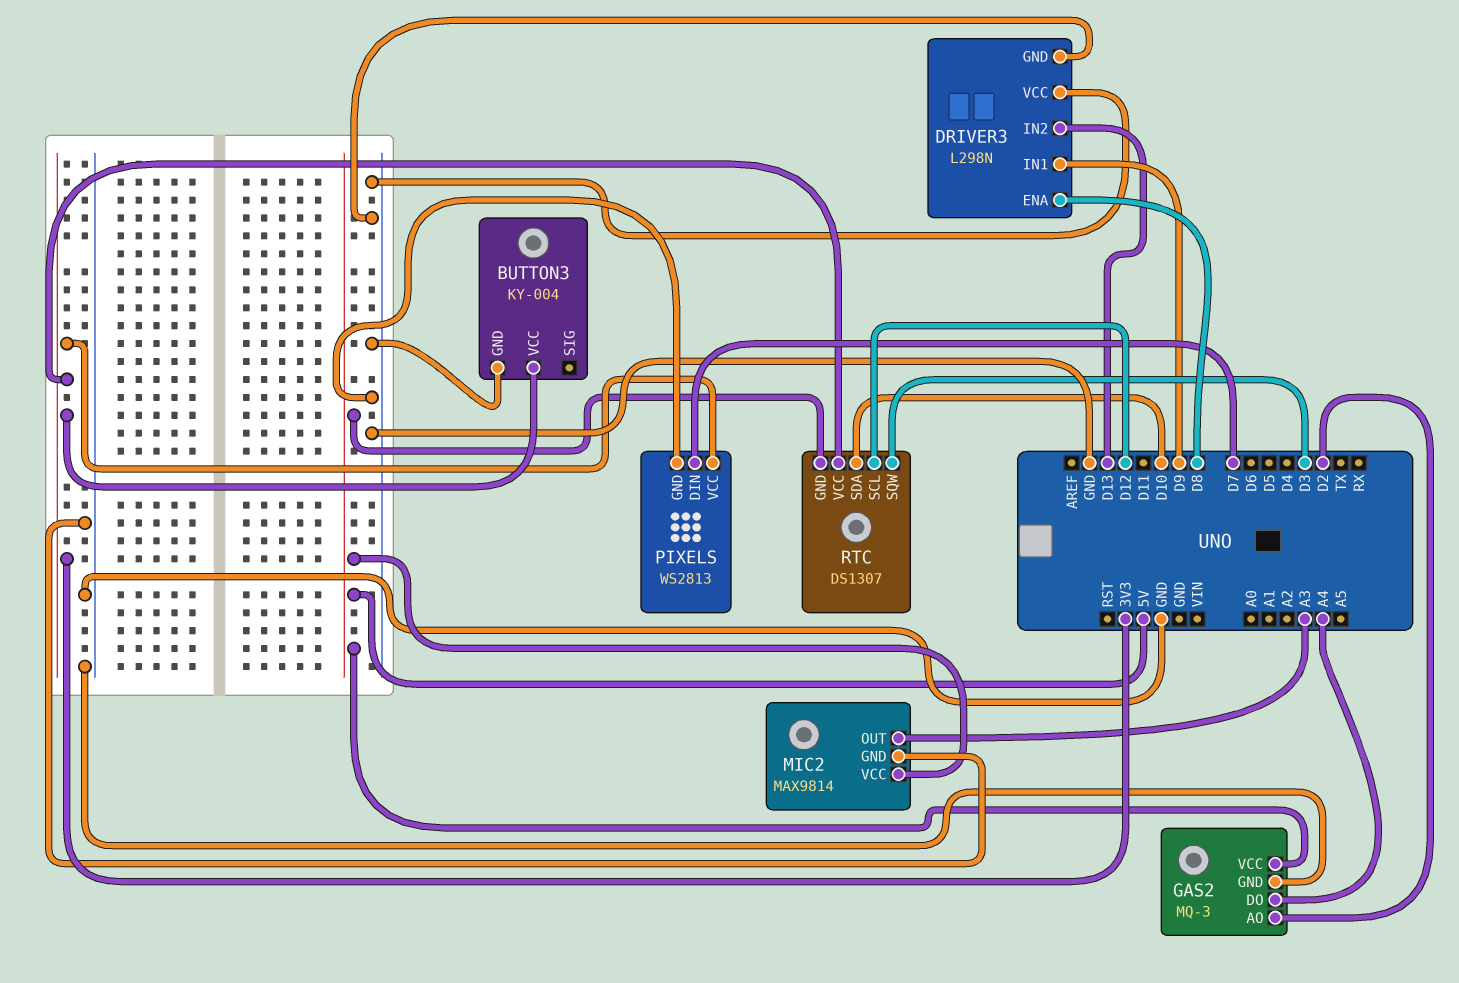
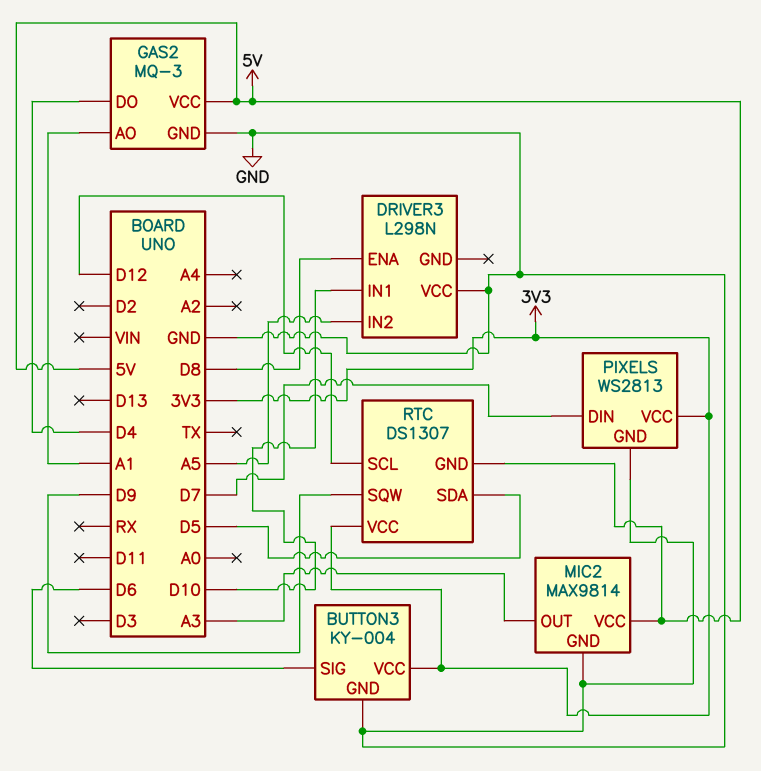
BUTTON3 pin SIG: none -> D6
DRIVER3 pin GND: GND -> none
DRIVER3 pin IN1: D9 -> D10
DRIVER3 pin IN2: D13 -> A5
GAS2 pin AO: D2 -> A1
GAS2 pin DO: A4 -> D4
RTC pin SDA: D10 -> D5
RTC pin SQW: D3 -> D9

